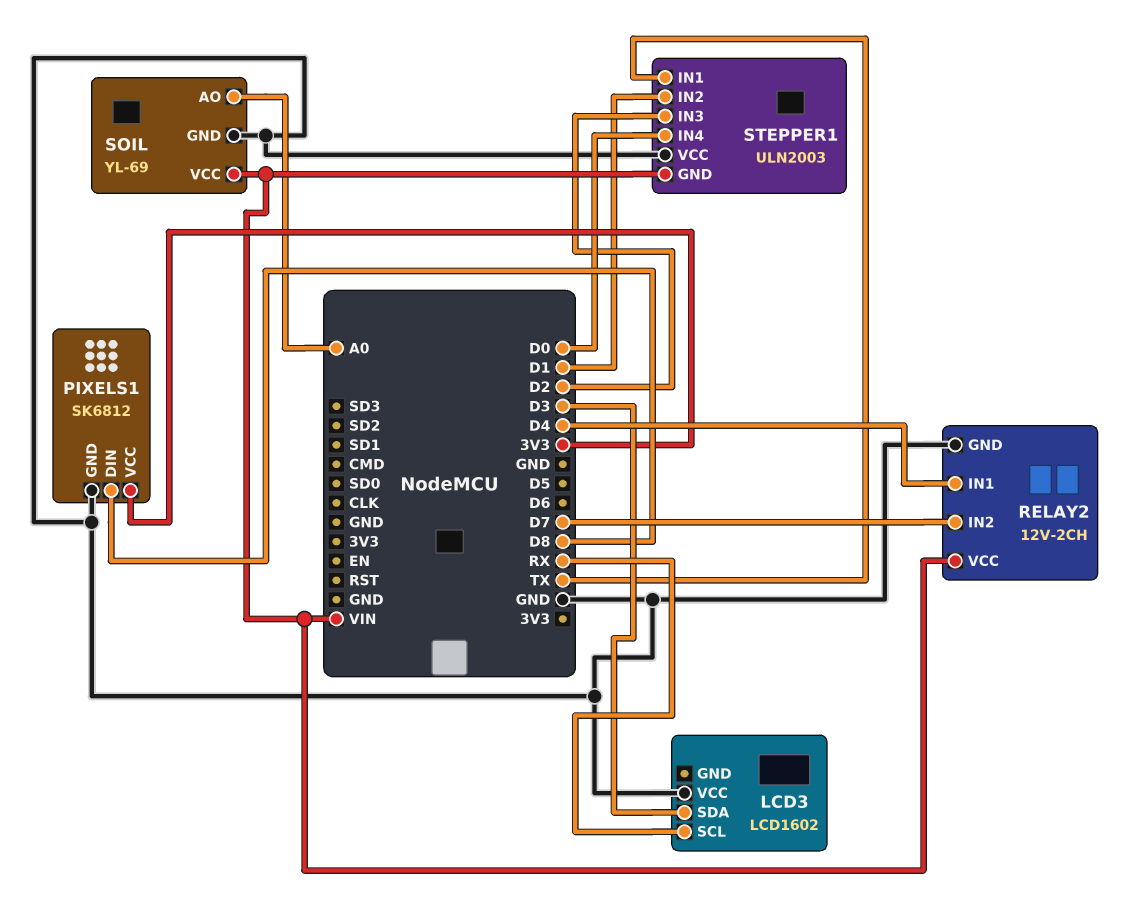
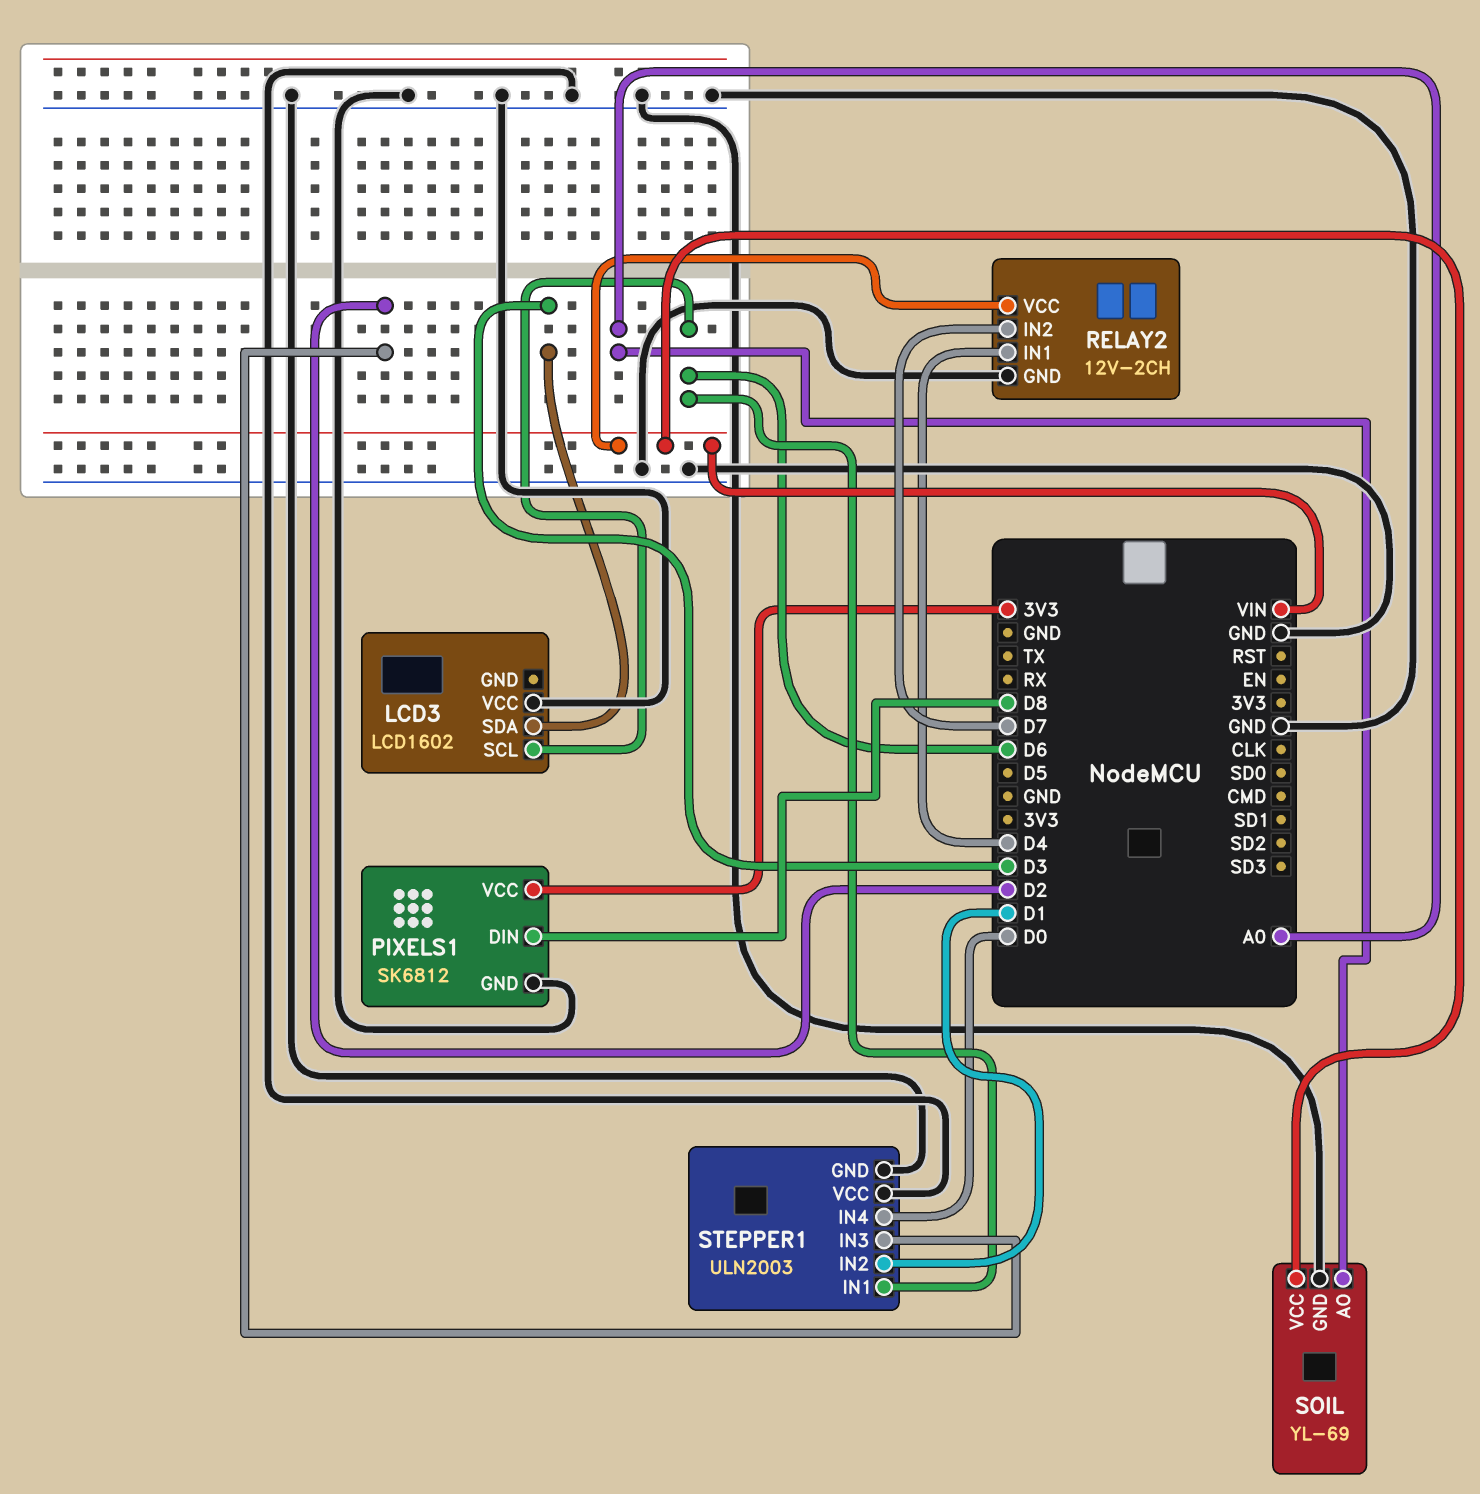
LCD3 pin SCL: RX -> D6
STEPPER1 pin GND: VIN -> GND
STEPPER1 pin IN1: TX -> D6

